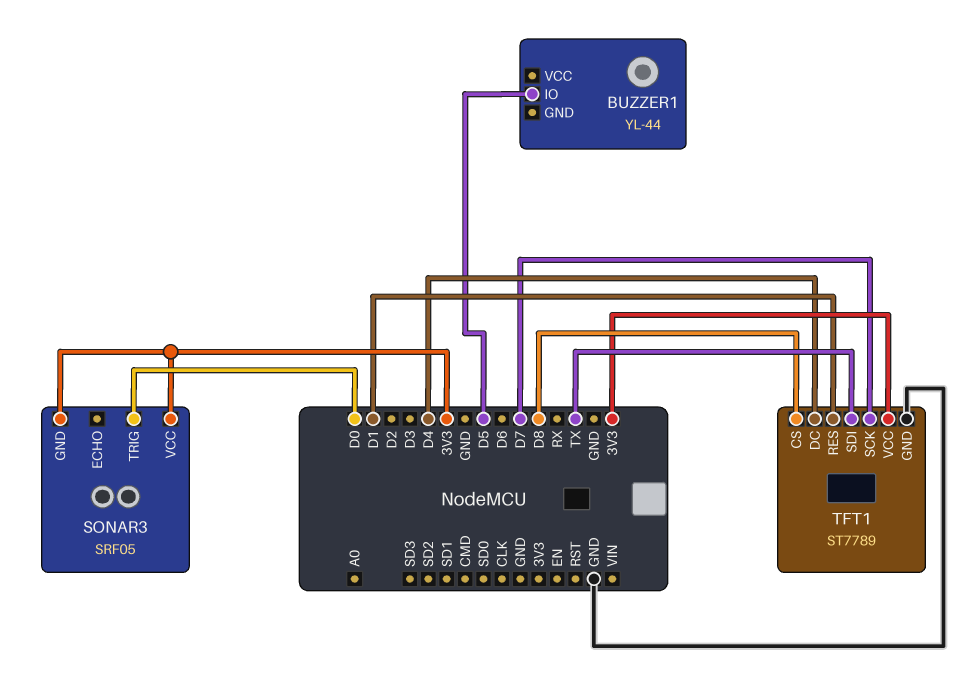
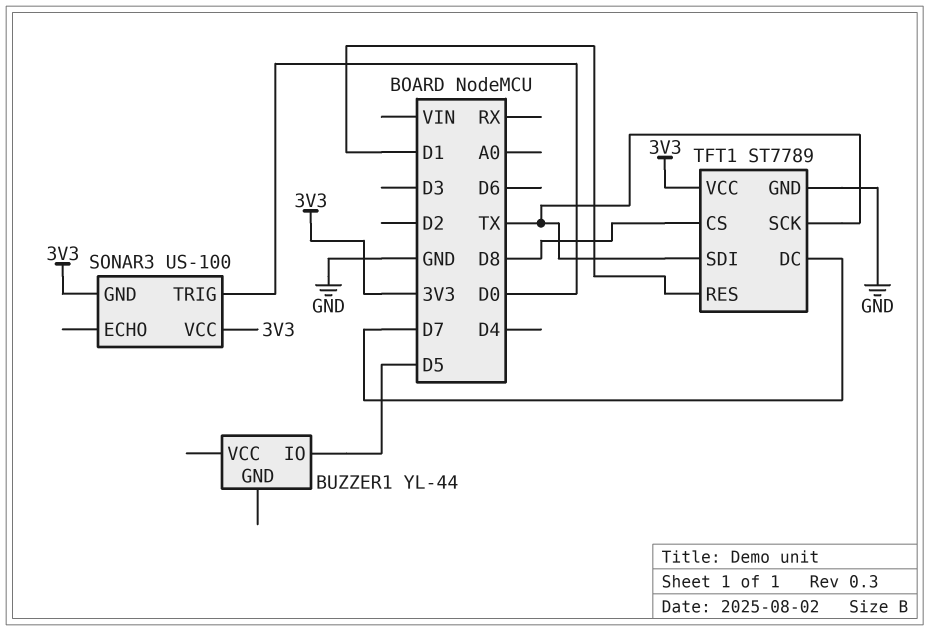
SONAR3: SRF05 -> US-100
TFT1 pin DC: D4 -> D7
TFT1 pin SCK: D7 -> TX

